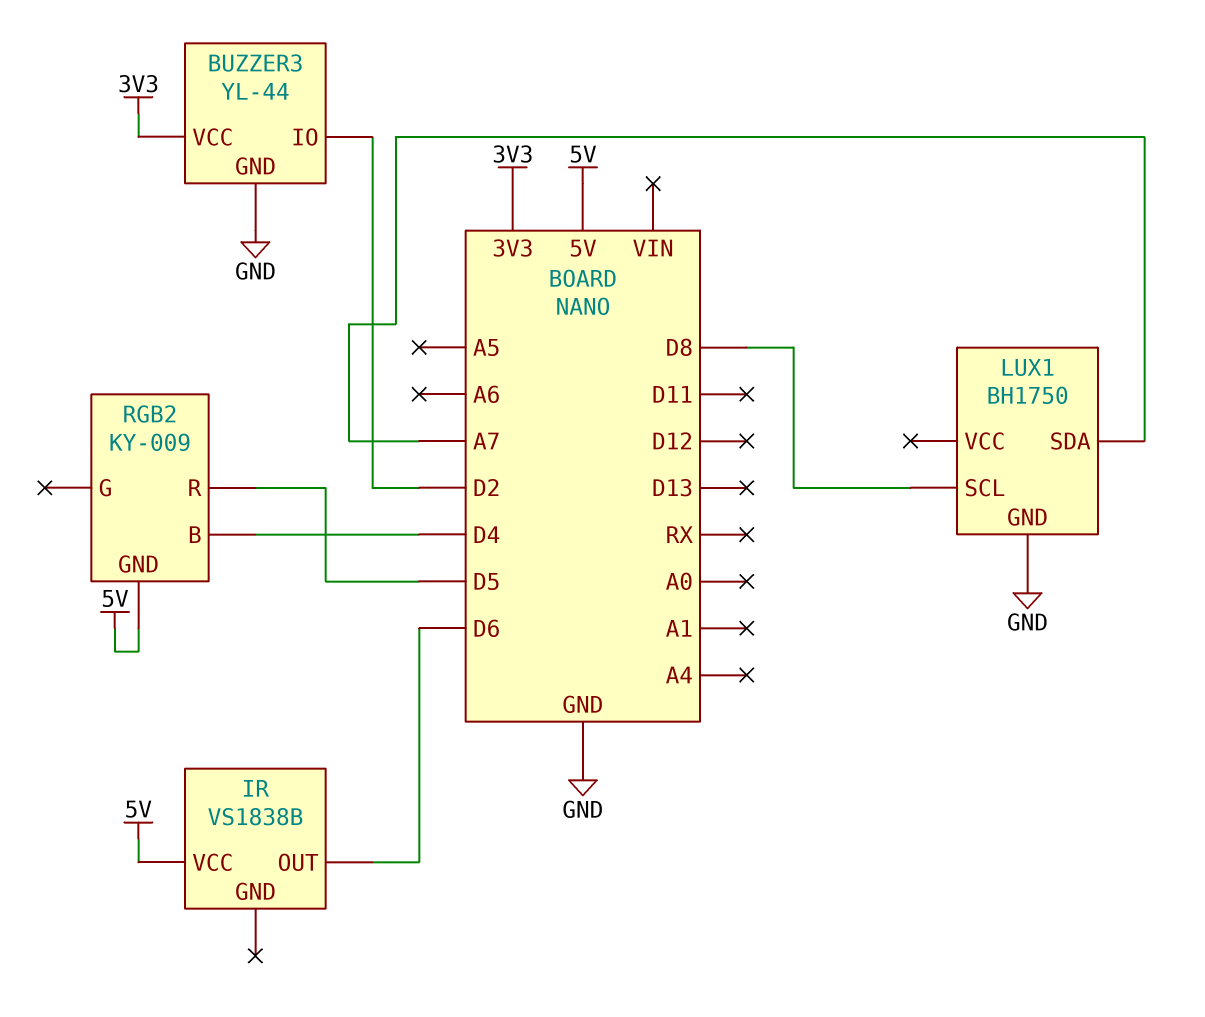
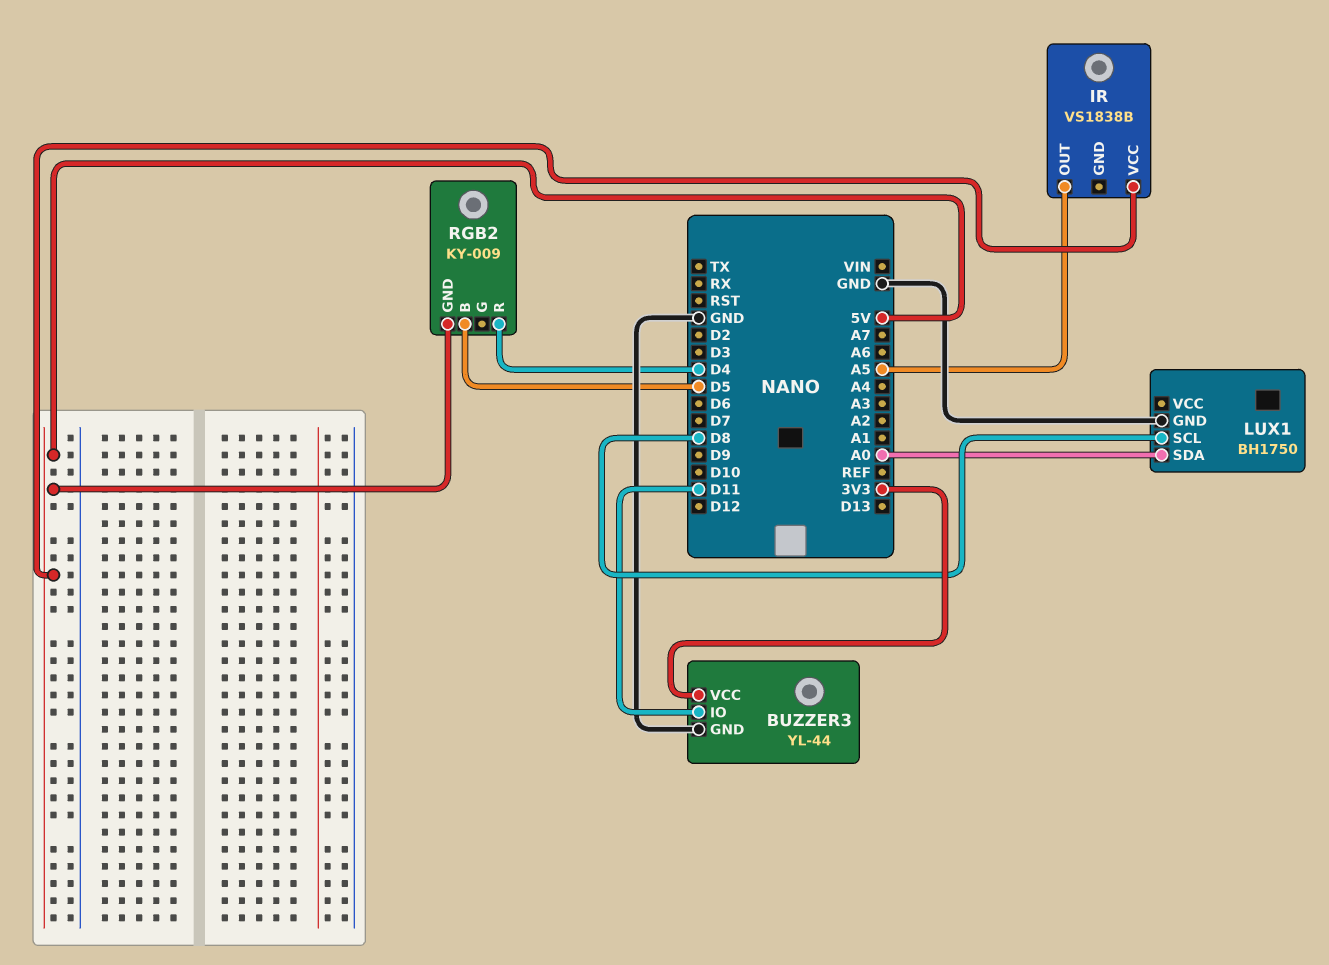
BUZZER3 pin IO: D2 -> D11
IR pin OUT: D6 -> A5
LUX1 pin SDA: A7 -> A0
RGB2 pin B: D4 -> D5
RGB2 pin R: D5 -> D4

